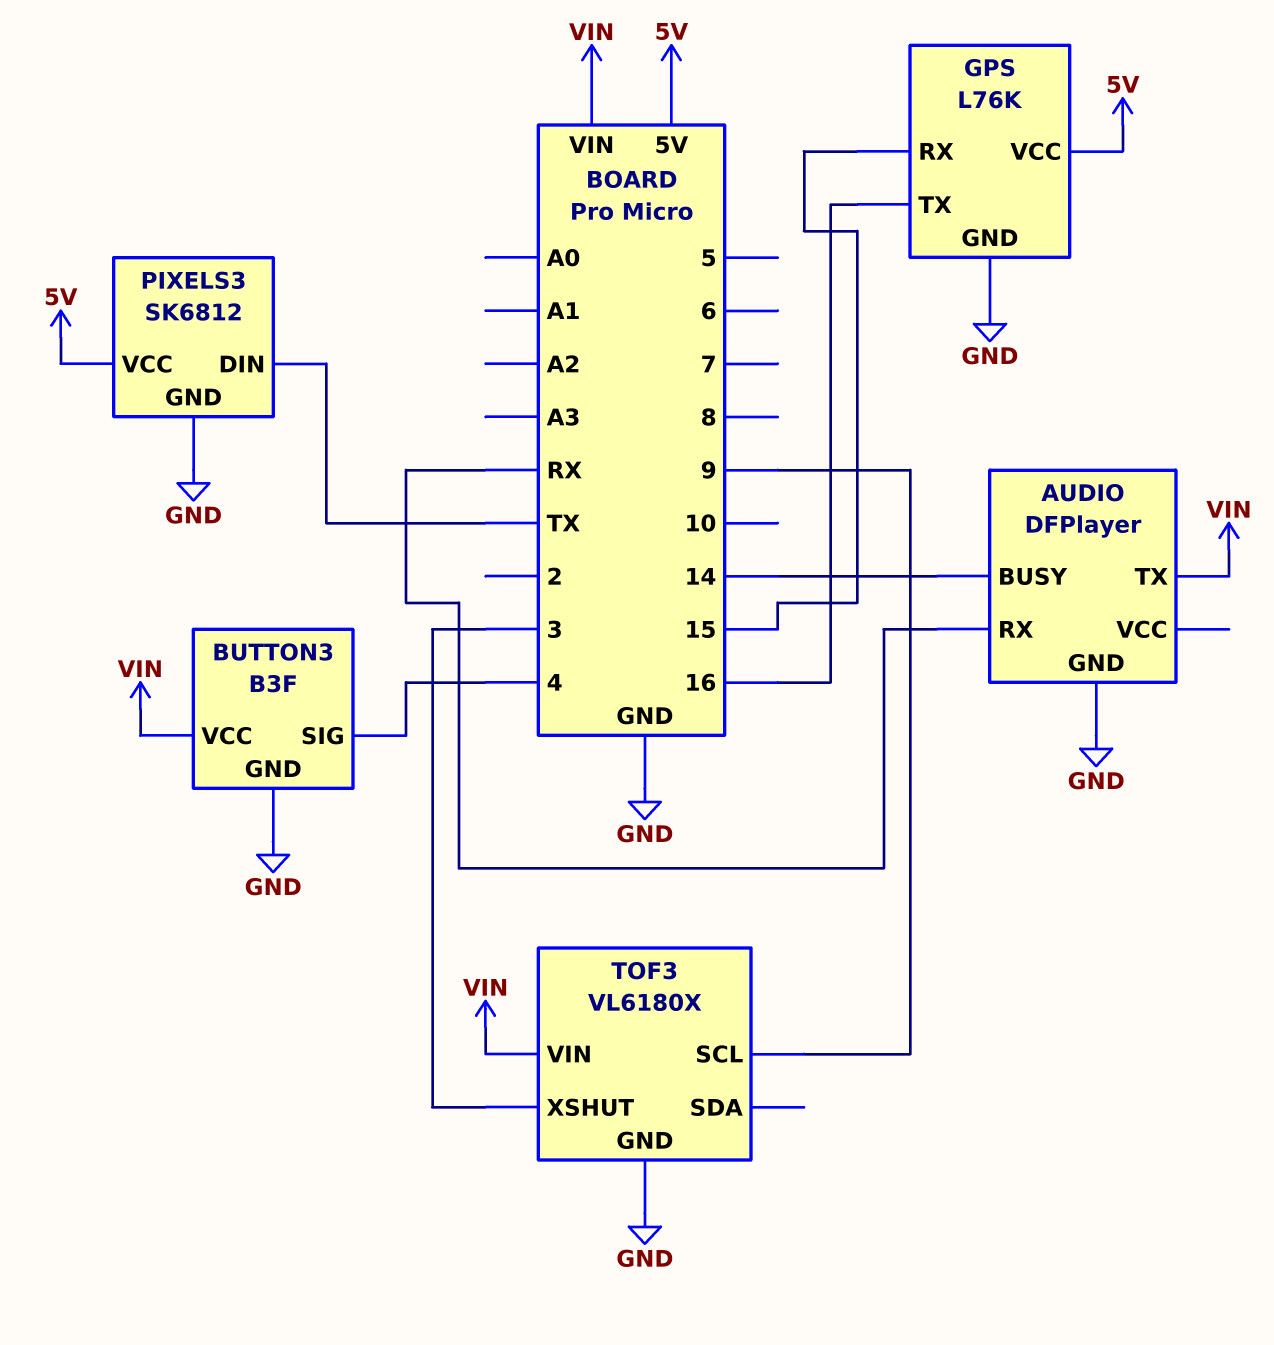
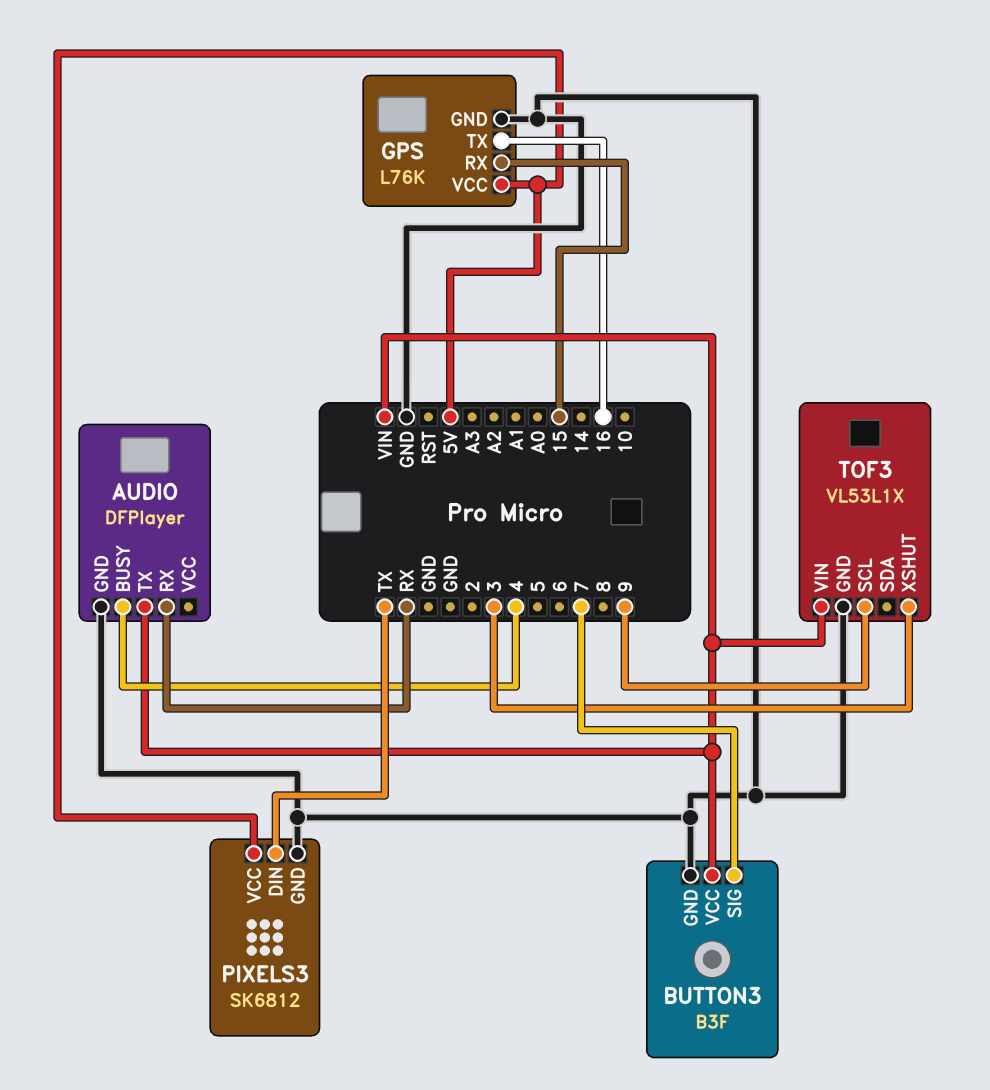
AUDIO pin BUSY: 14 -> 4
BUTTON3 pin SIG: 4 -> 7
TOF3: VL6180X -> VL53L1X

